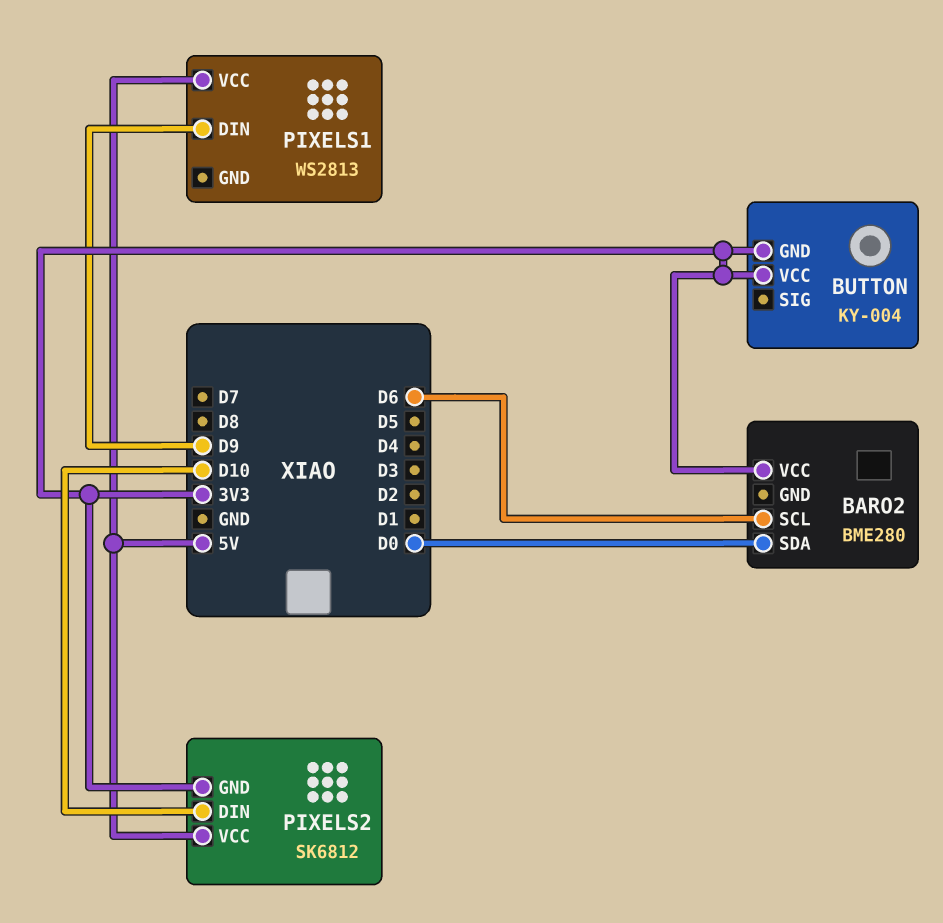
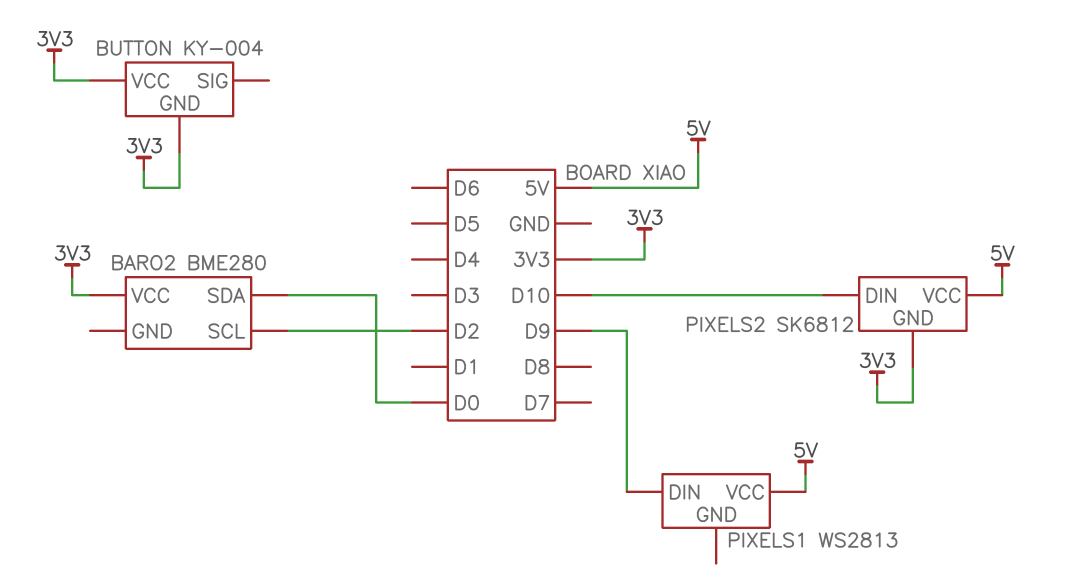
BARO2 pin SCL: D6 -> D2

